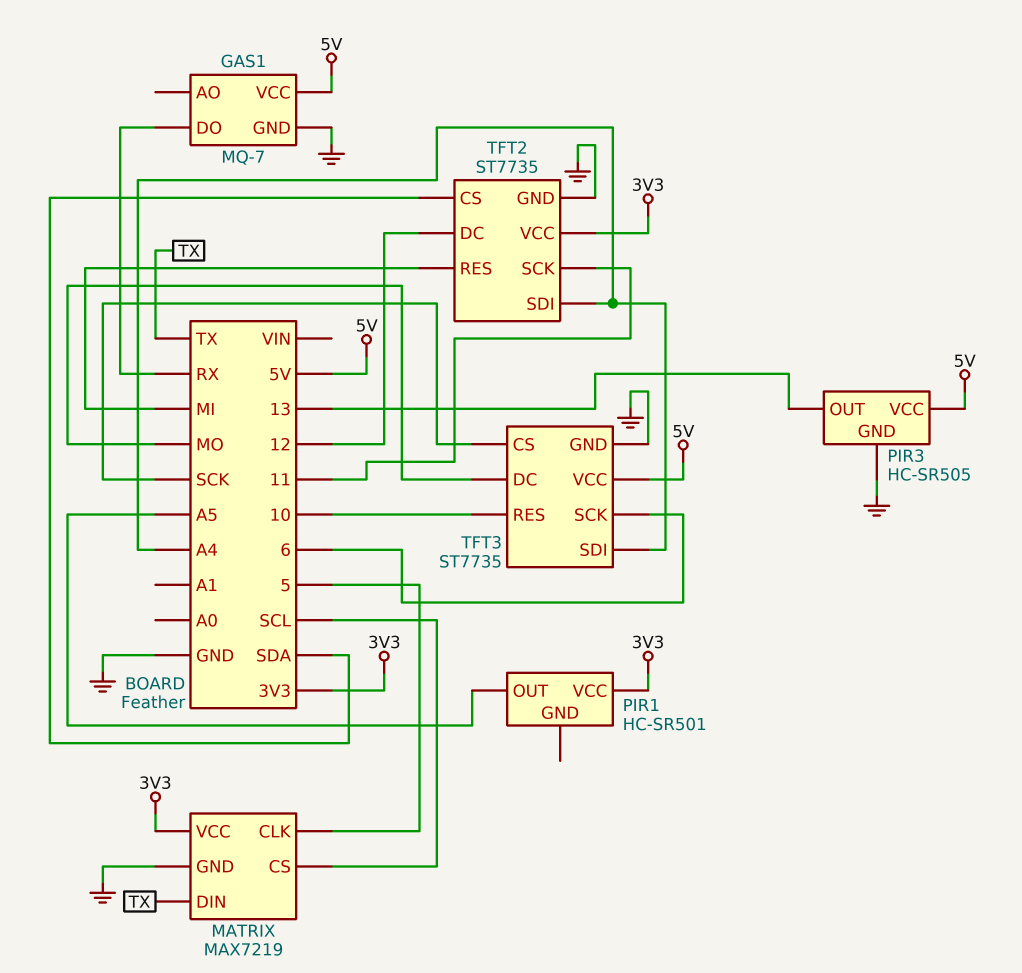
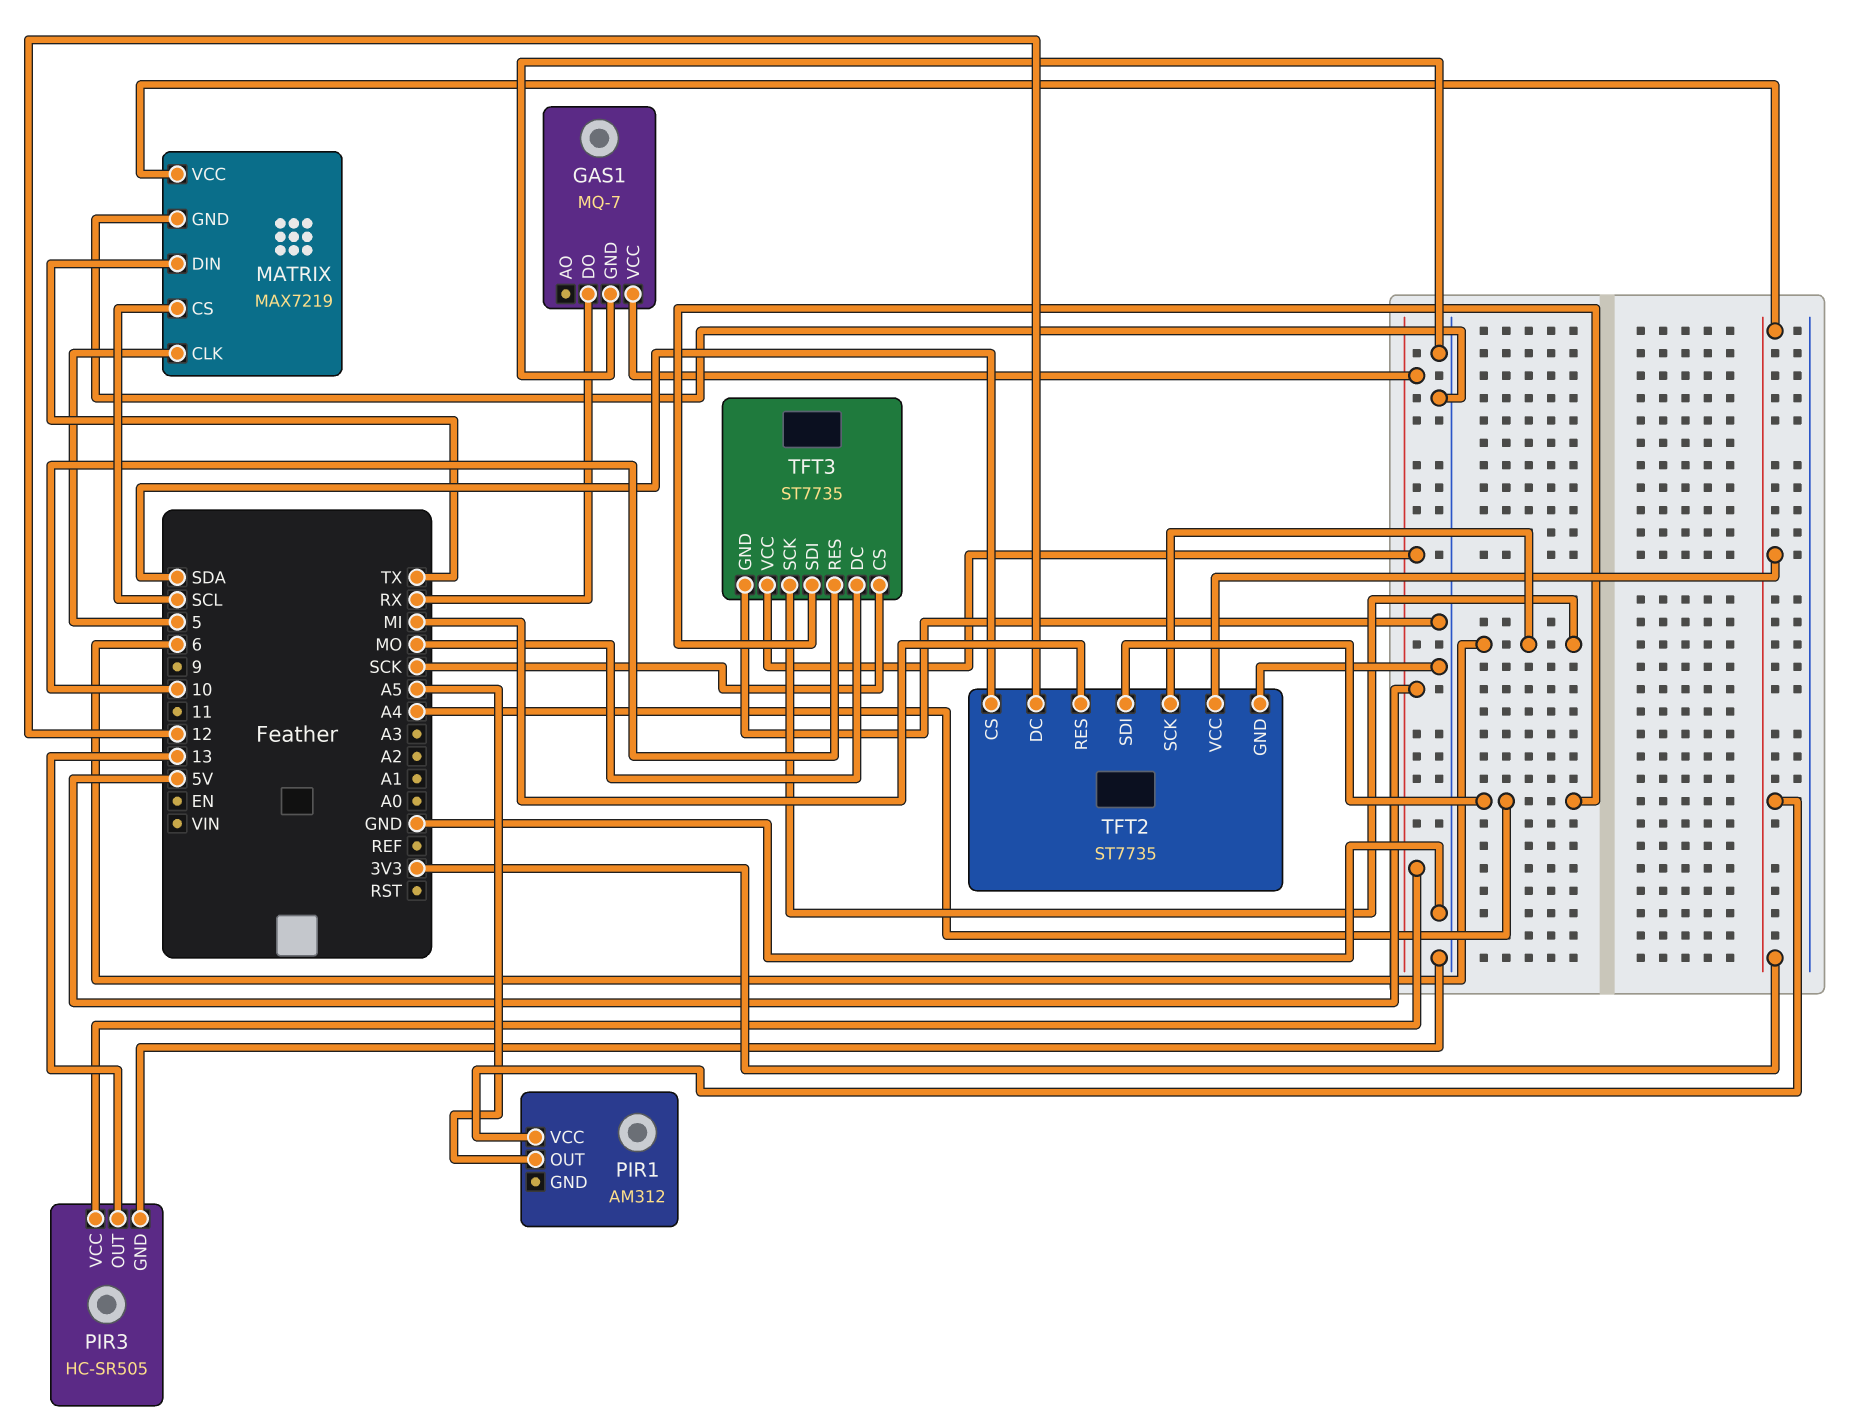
PIR1: HC-SR501 -> AM312
TFT2 pin SCK: 11 -> 6

